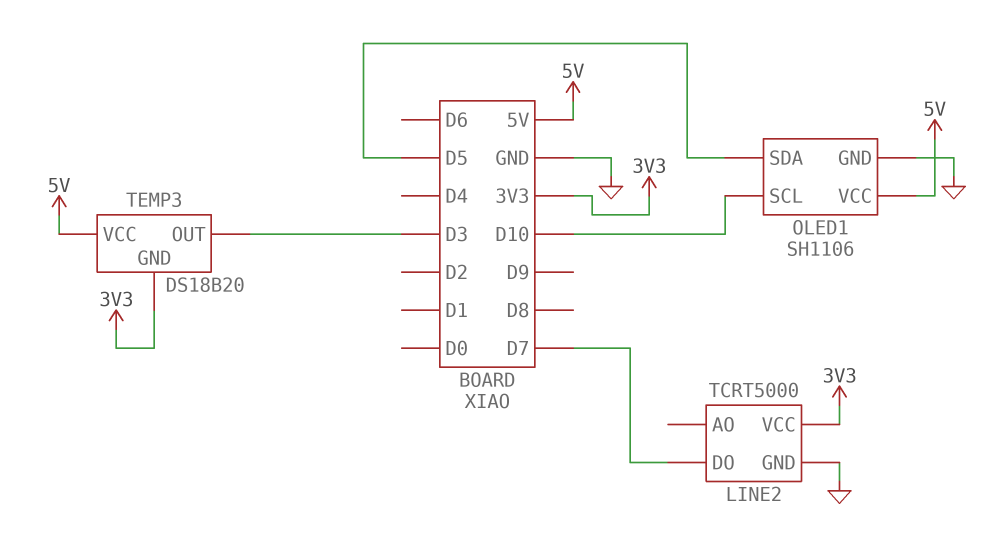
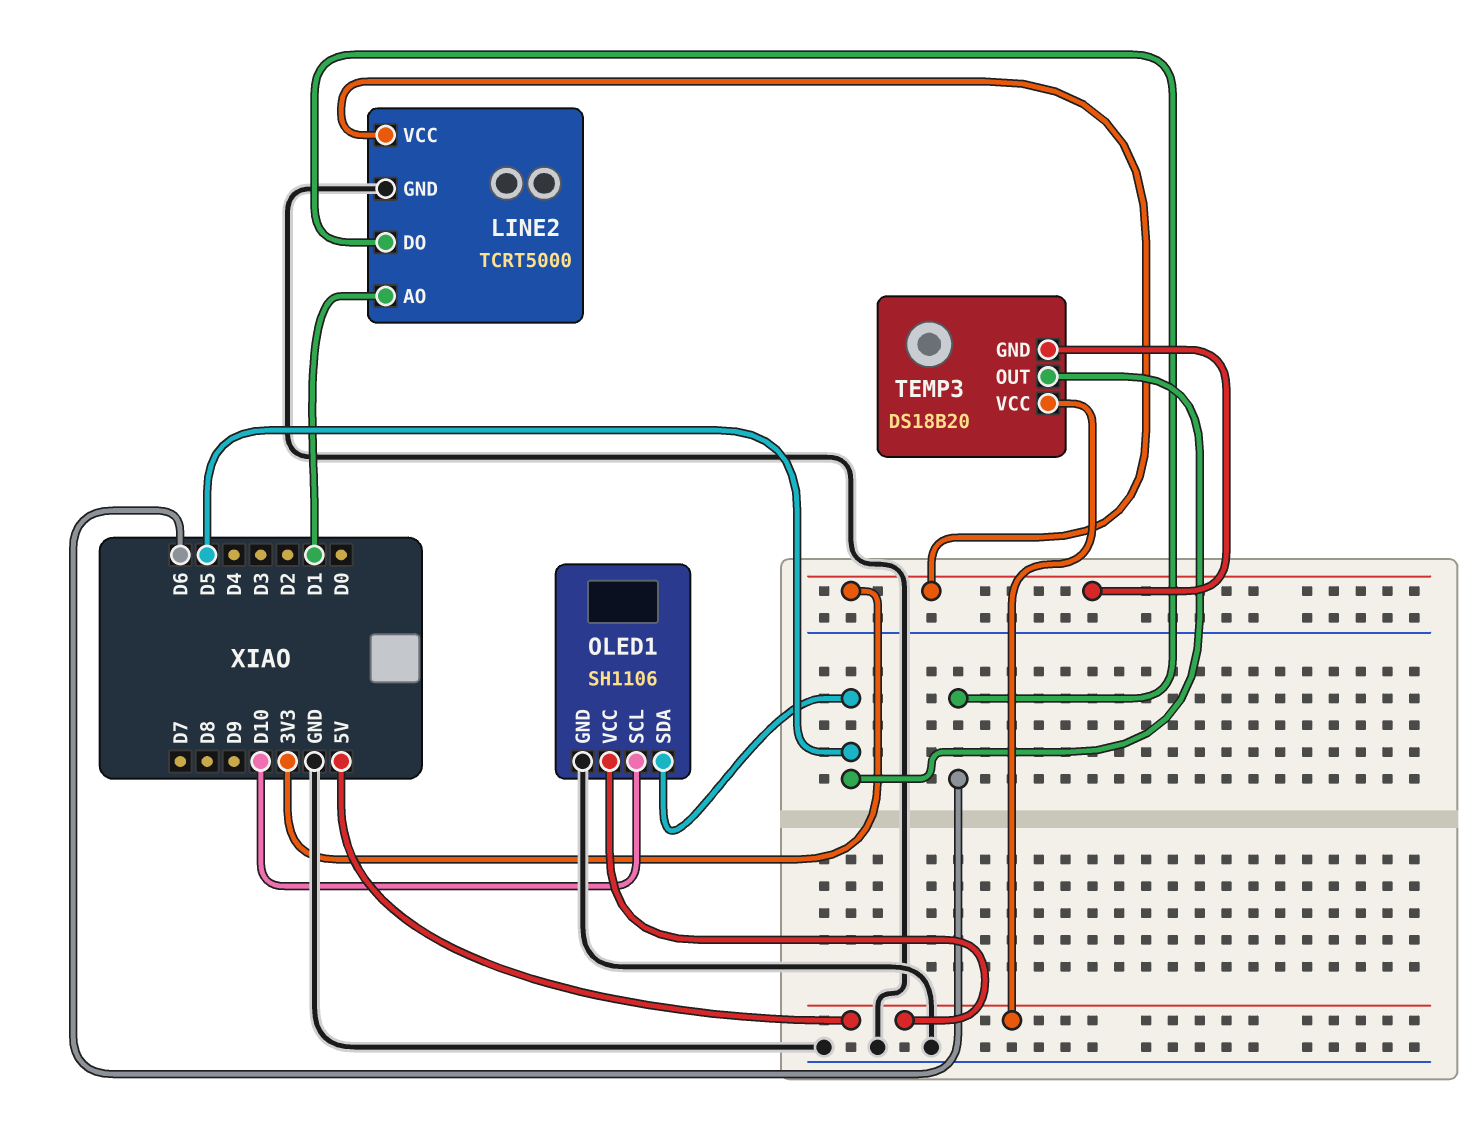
LINE2 pin AO: none -> D1
LINE2 pin DO: D7 -> D6
TEMP3 pin OUT: D3 -> D5

